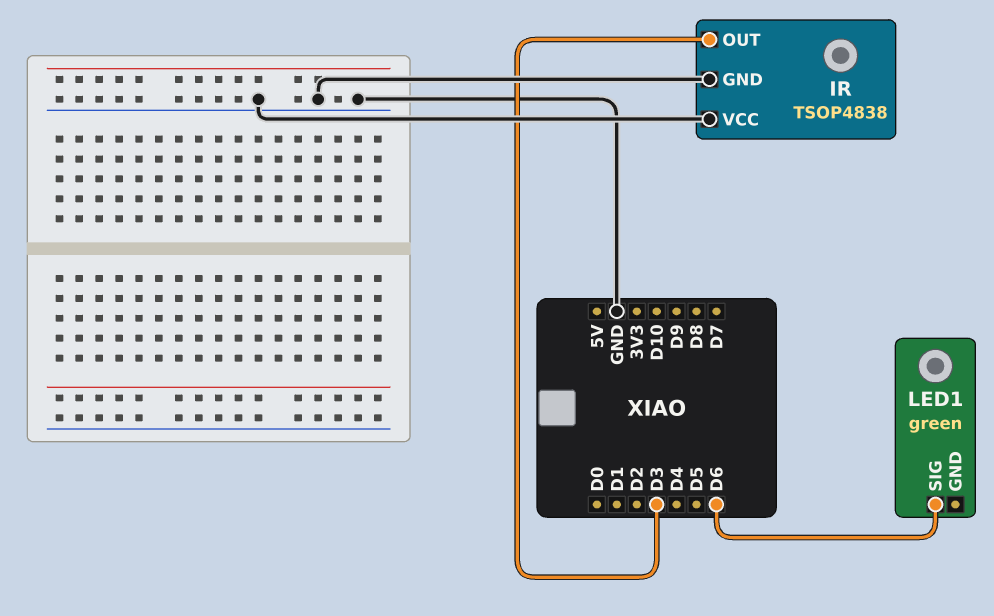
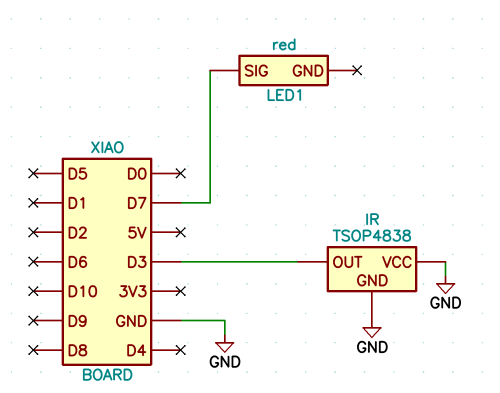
LED1: green -> red
LED1 pin SIG: D6 -> D7

